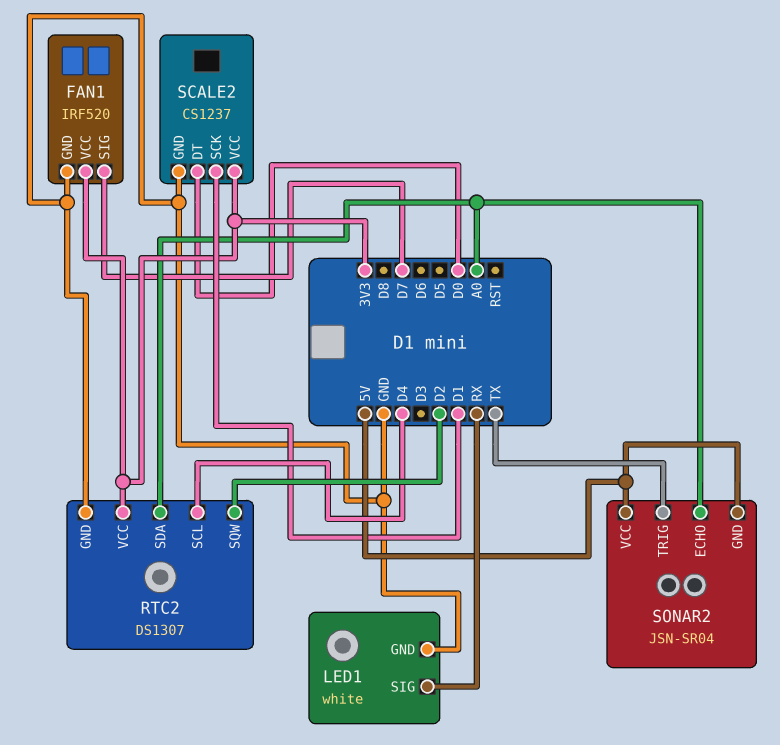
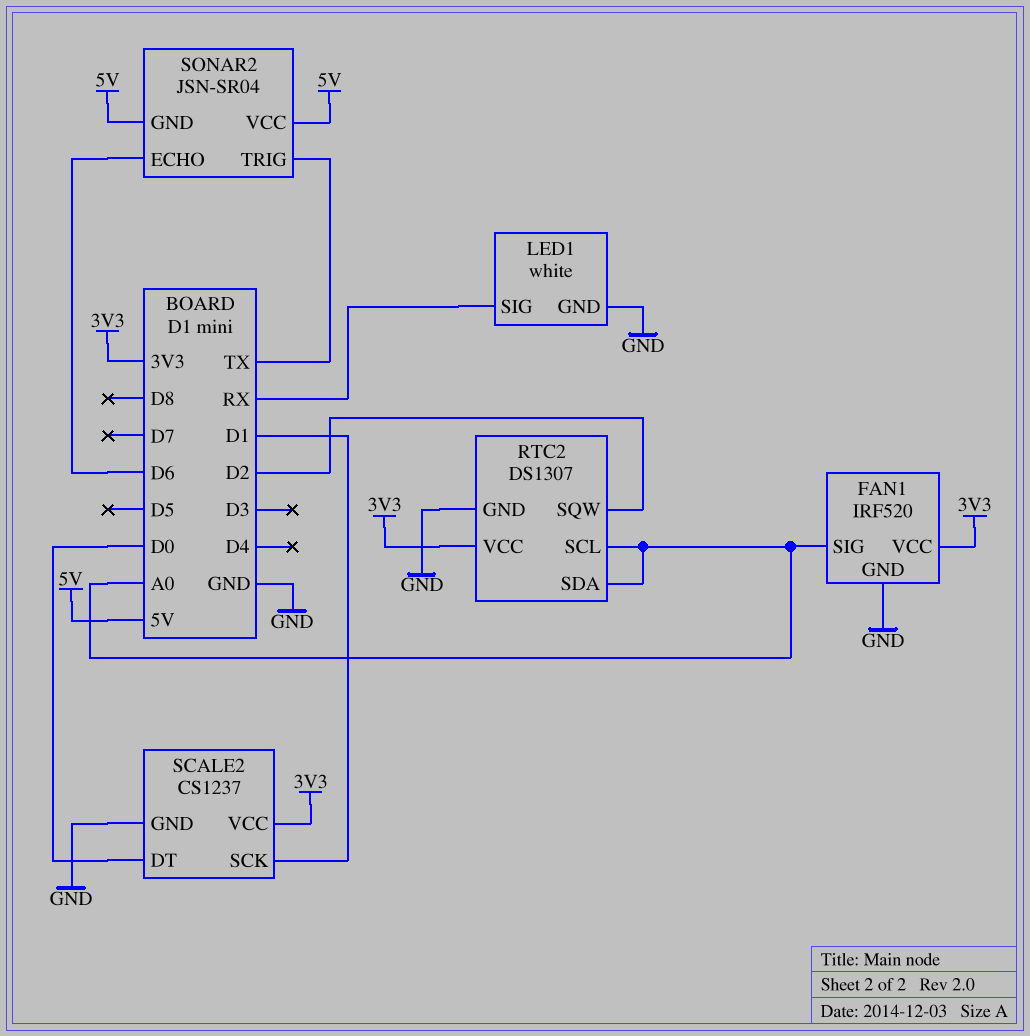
FAN1 pin SIG: D7 -> A0
RTC2 pin SCL: D4 -> A0
SONAR2 pin ECHO: A0 -> D6

